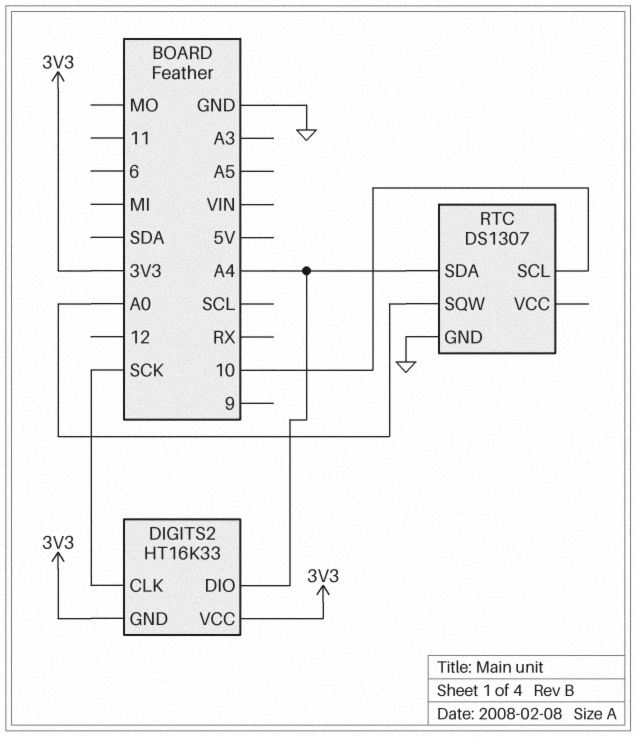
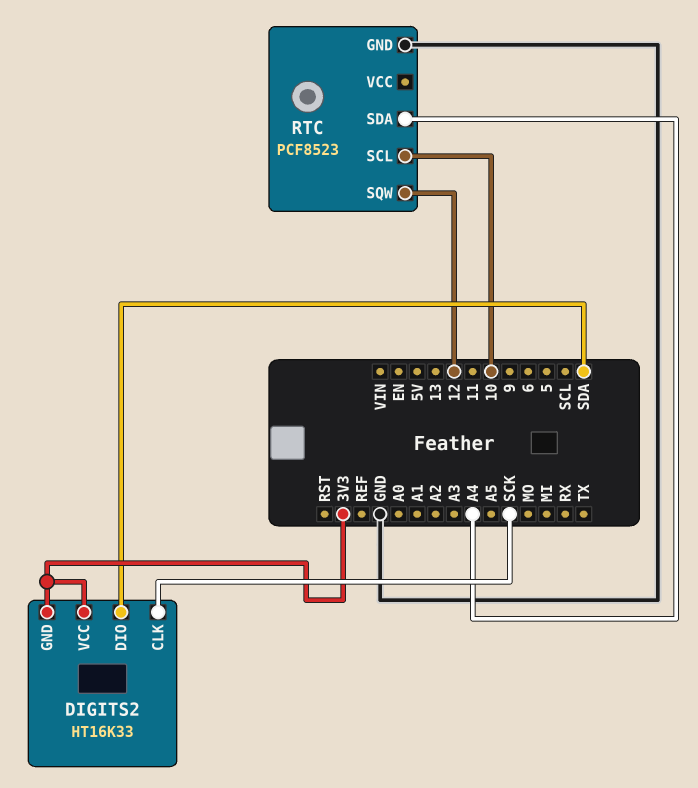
DIGITS2 pin DIO: A4 -> SDA
RTC: DS1307 -> PCF8523
RTC pin SQW: A0 -> 12

